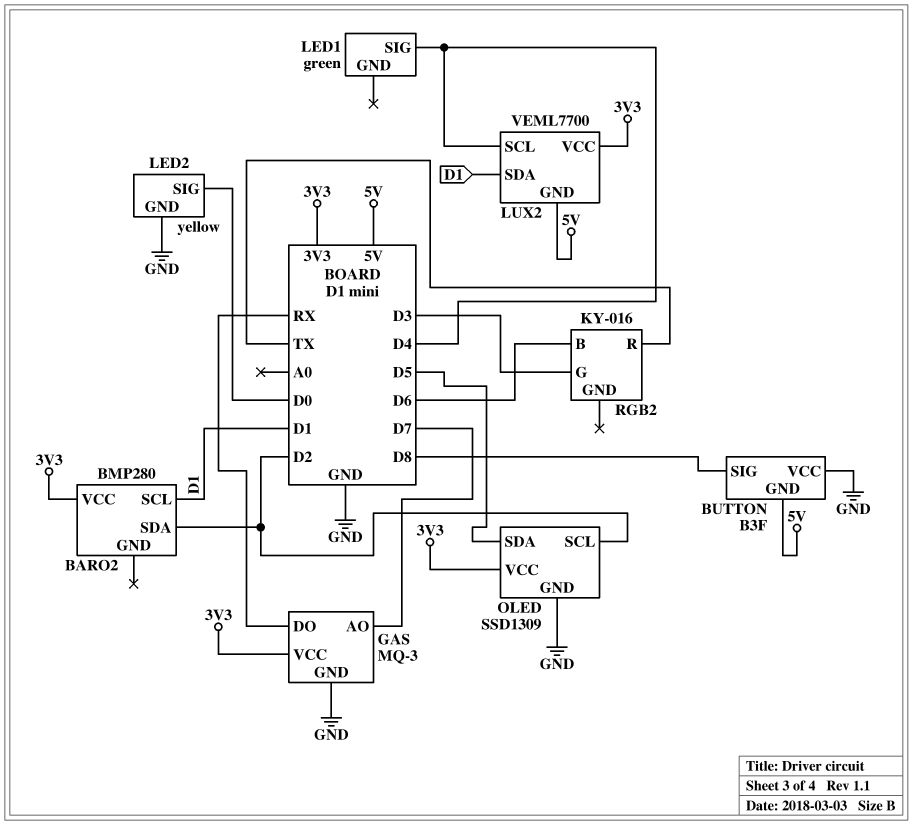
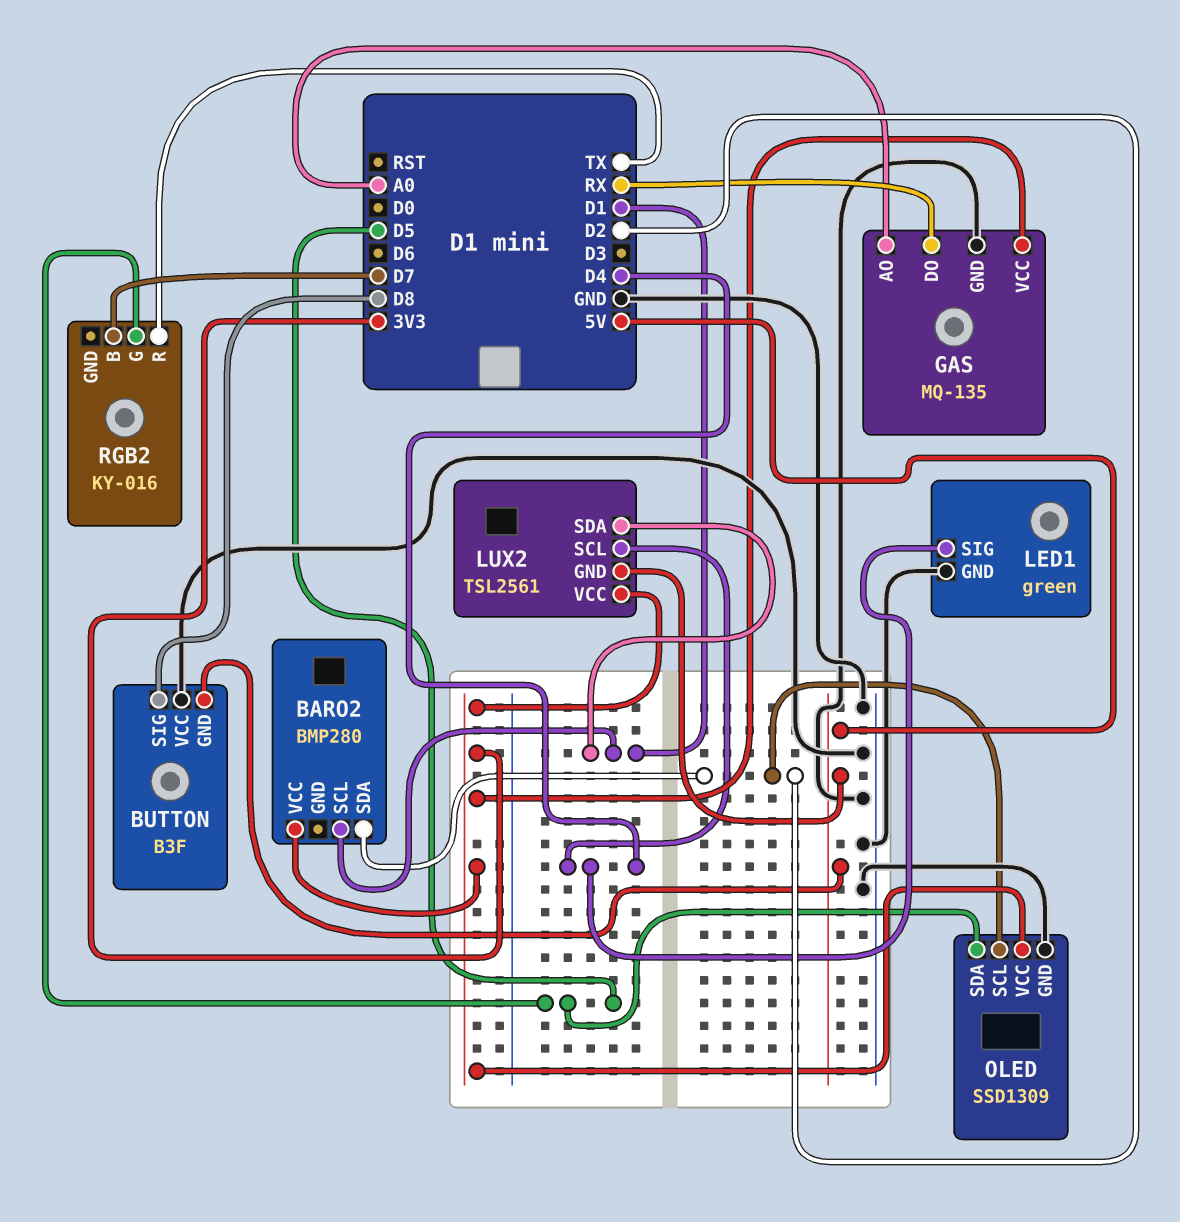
GAS: MQ-3 -> MQ-135
GAS pin AO: D7 -> A0
LED1 pin GND: none -> GND
LED2: yellow -> none
LED2 pin GND: GND -> none
LED2 pin SIG: D0 -> none
LUX2: VEML7700 -> TSL2561
RGB2 pin B: D6 -> D7
RGB2 pin G: D3 -> D5

